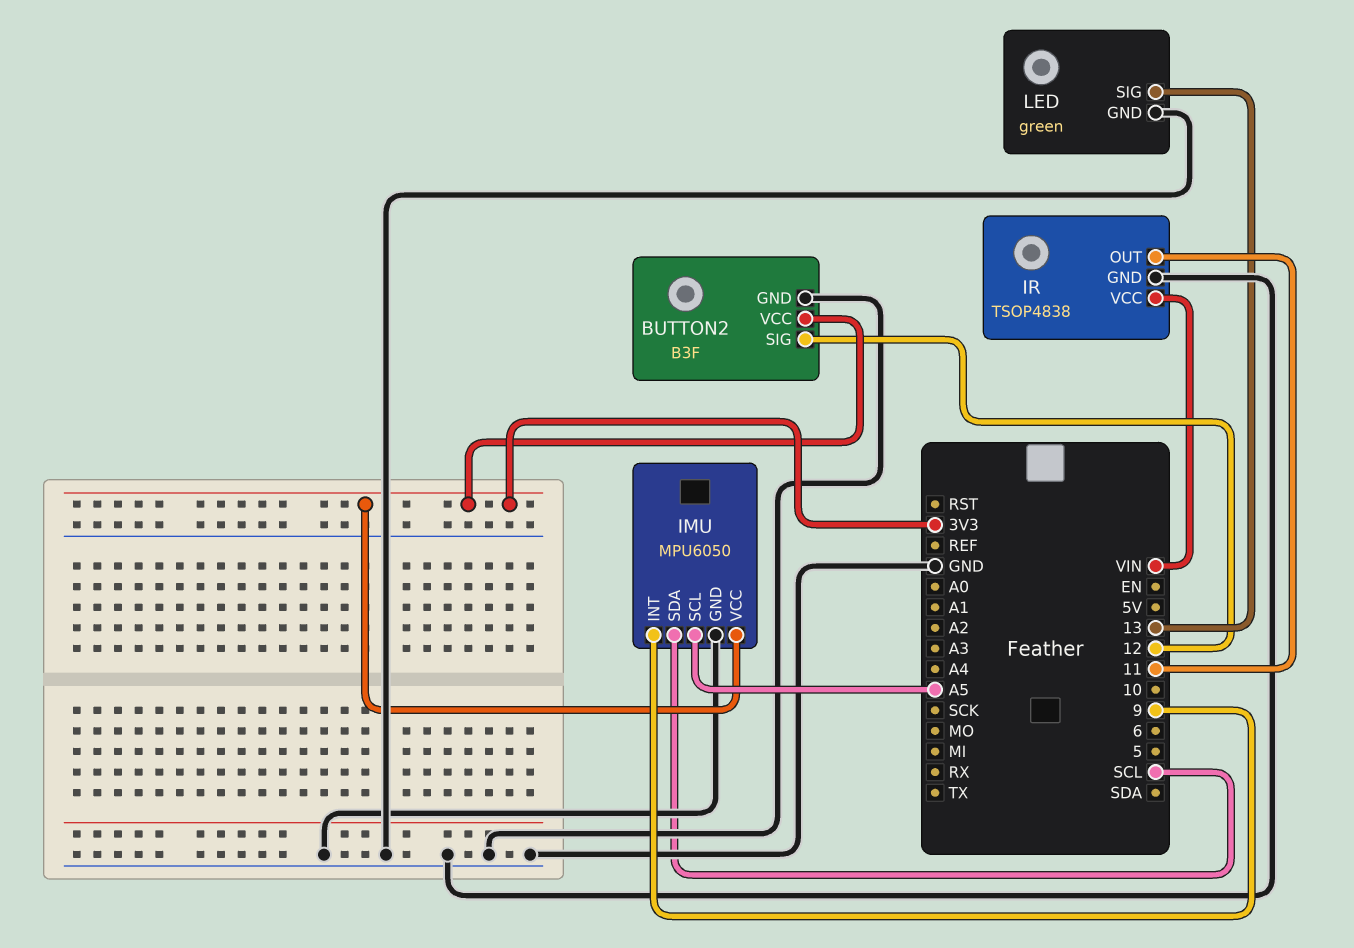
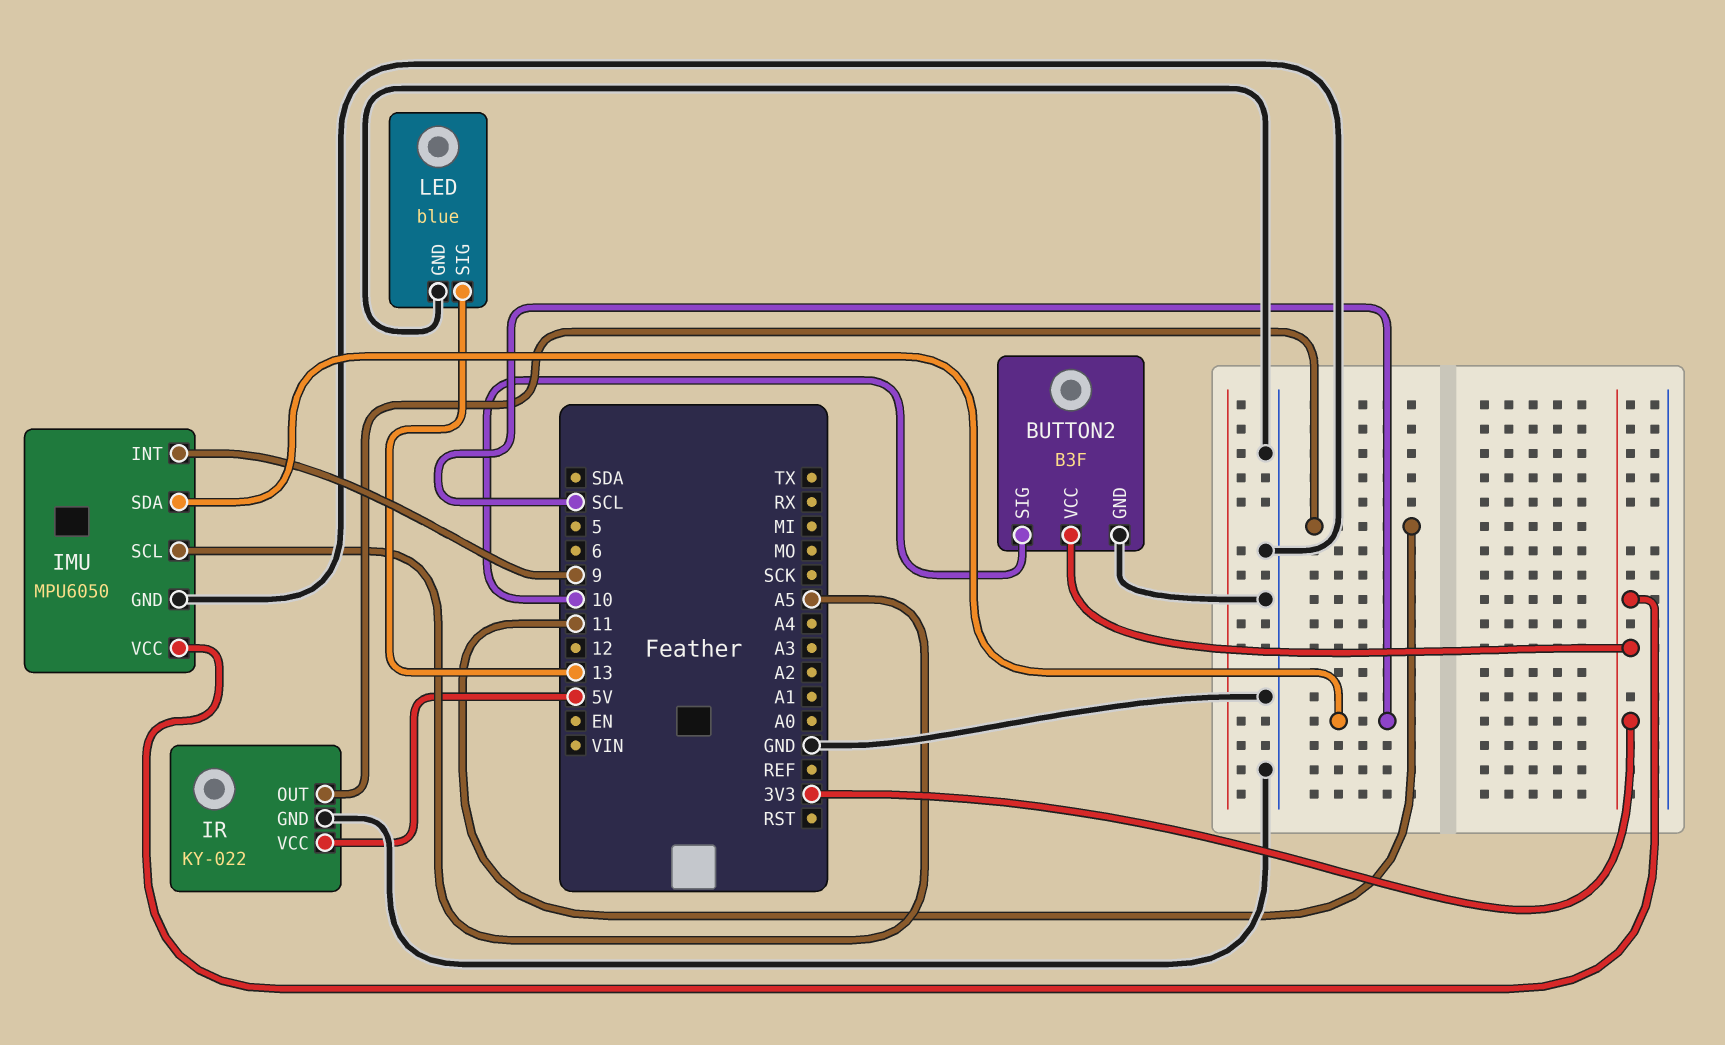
BUTTON2 pin SIG: 12 -> 10
IR: TSOP4838 -> KY-022
IR pin VCC: VIN -> 5V
LED: green -> blue

